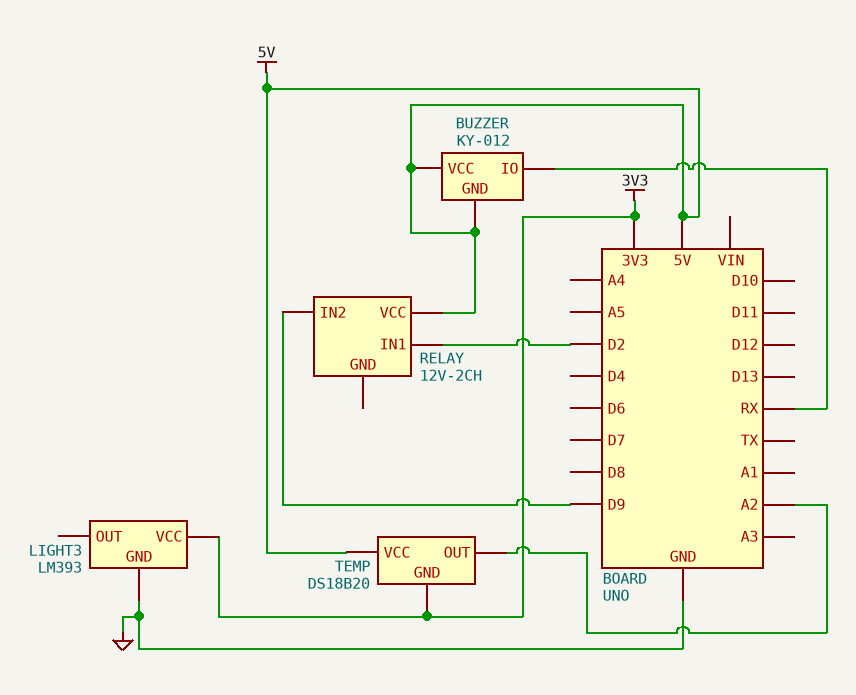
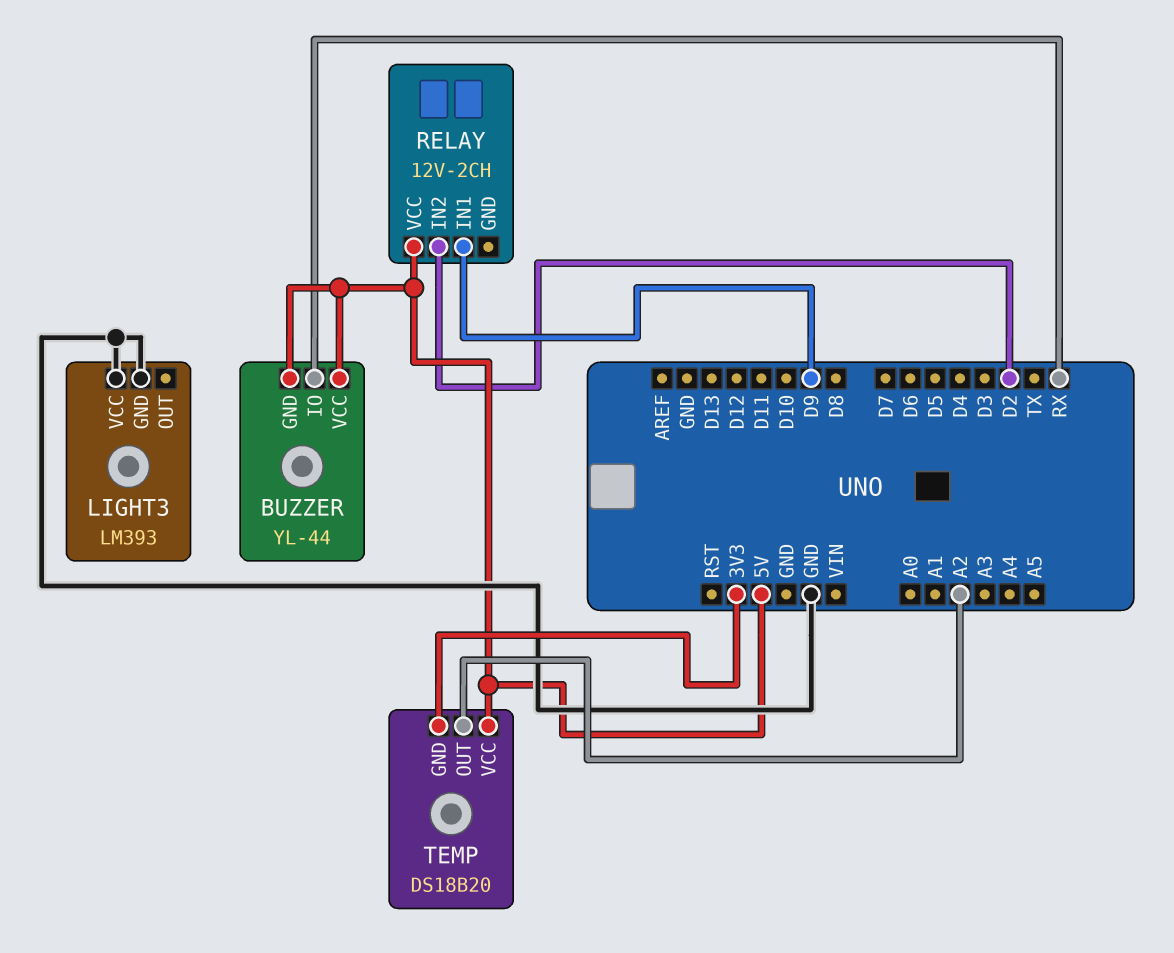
BUZZER: KY-012 -> YL-44
LIGHT3 pin VCC: 3V3 -> GND
RELAY pin IN1: D2 -> D9
RELAY pin IN2: D9 -> D2

